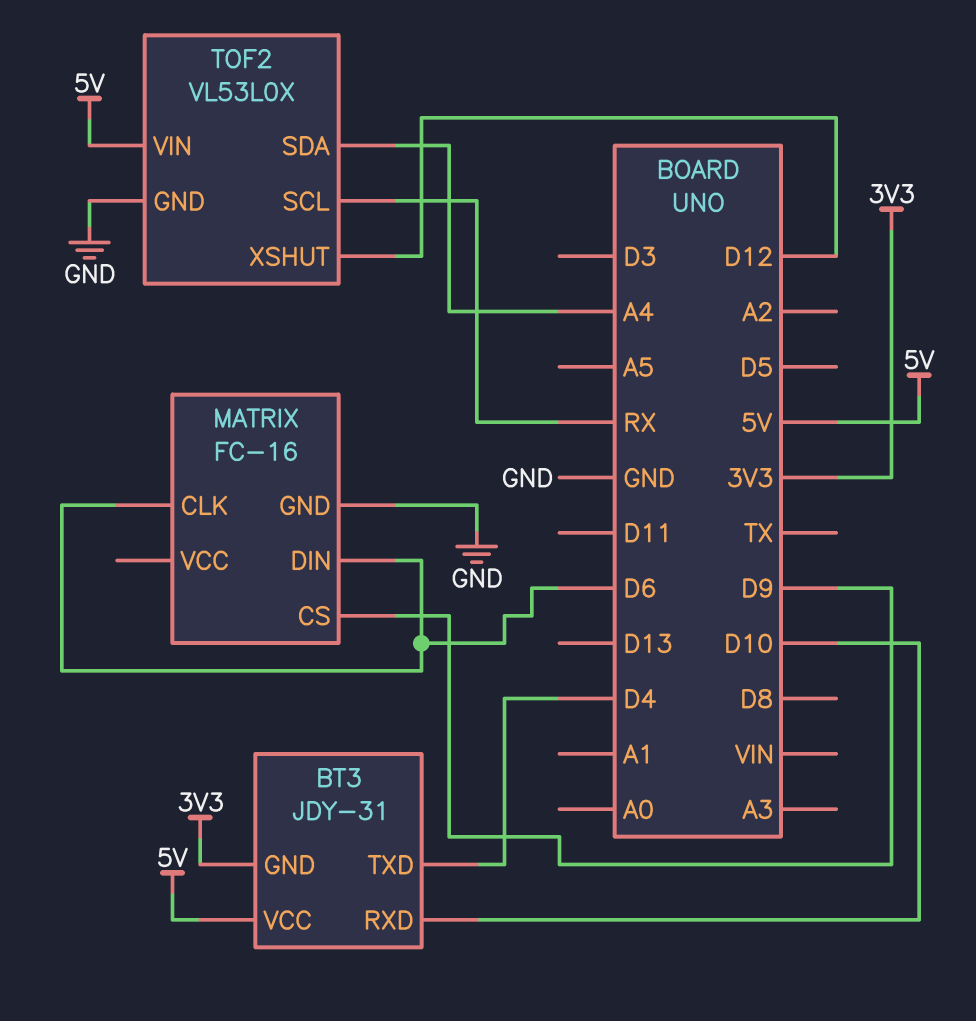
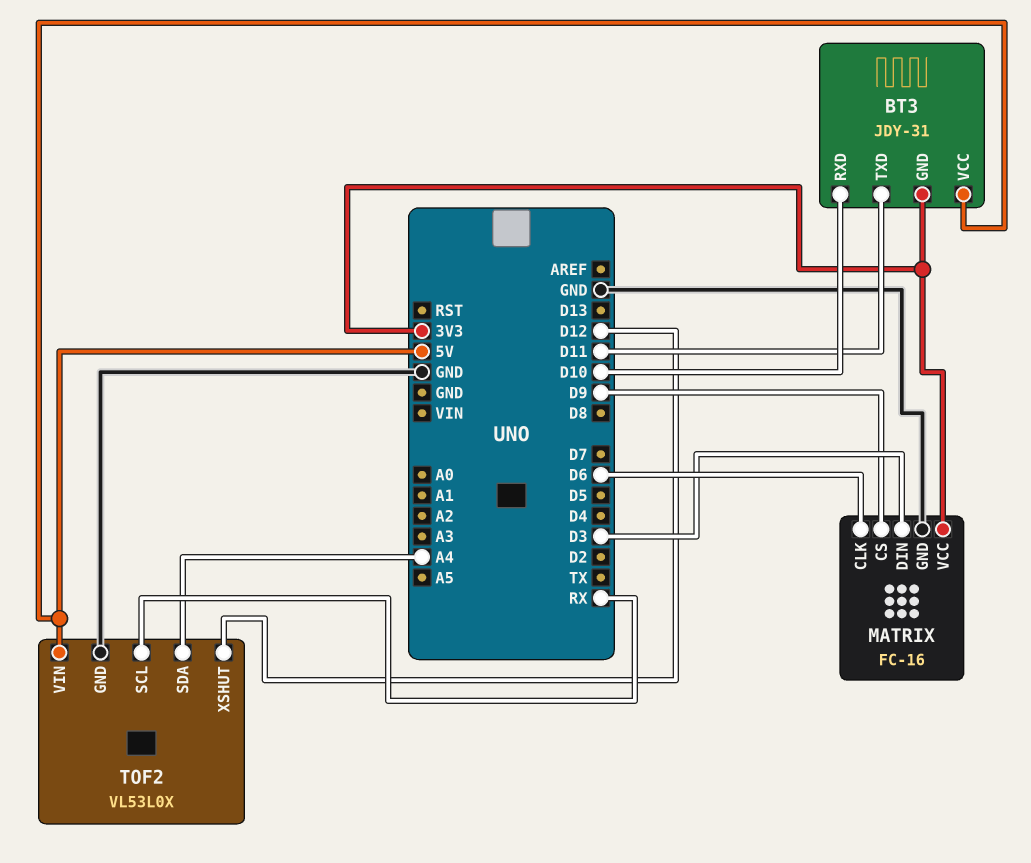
BT3 pin TXD: D4 -> D11
MATRIX pin DIN: D6 -> D3
MATRIX pin VCC: none -> 3V3

